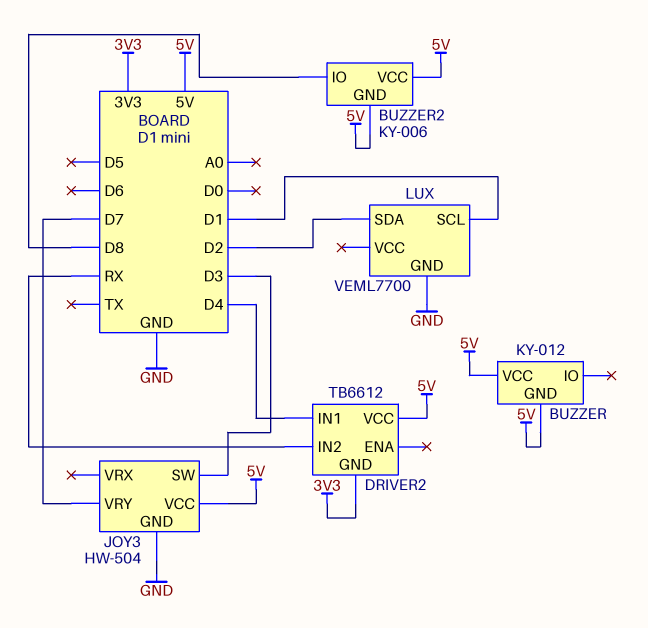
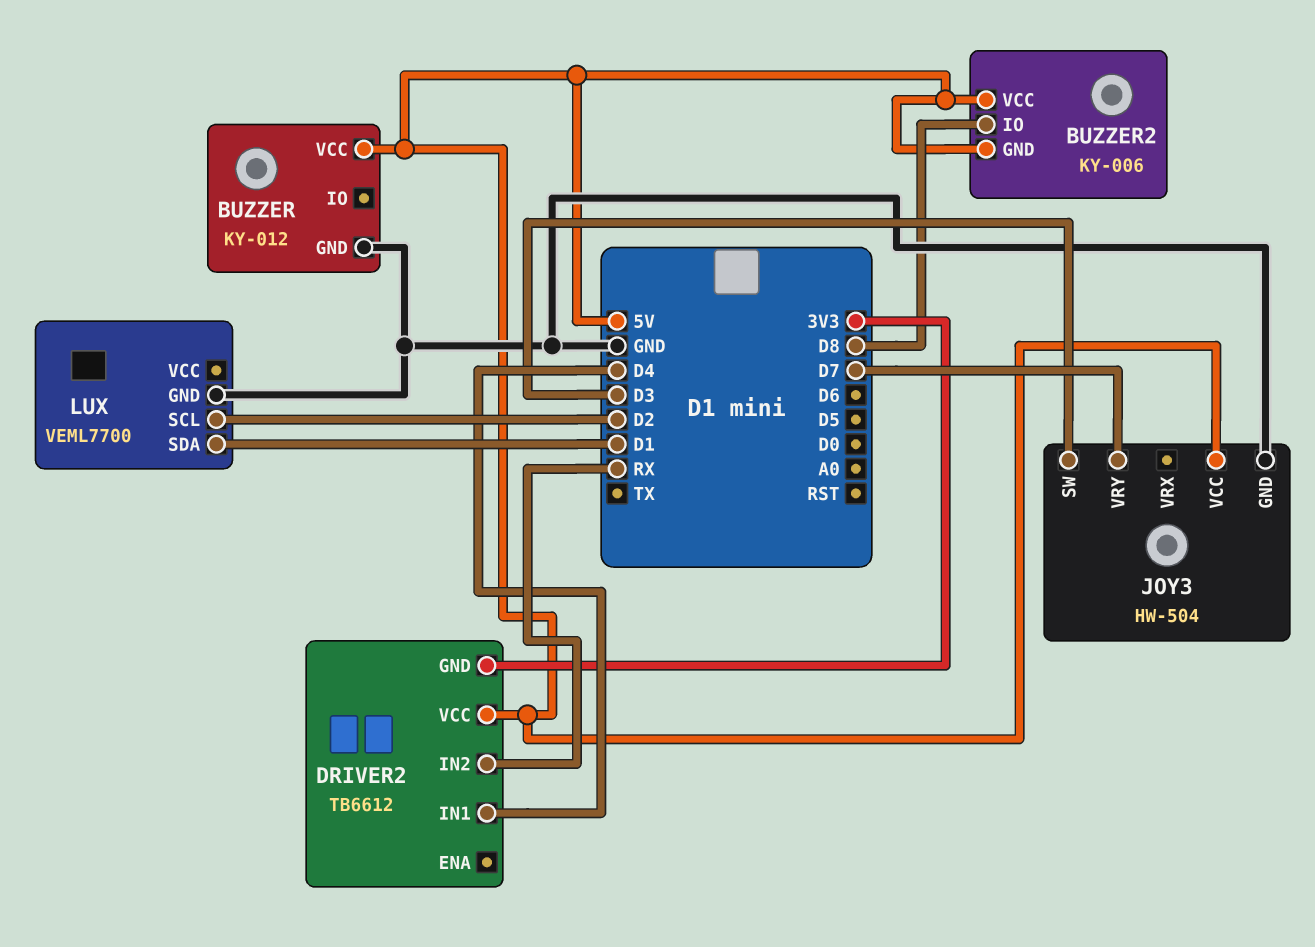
BUZZER pin GND: 5V -> GND
LUX pin SCL: D1 -> D2
LUX pin SDA: D2 -> D1

